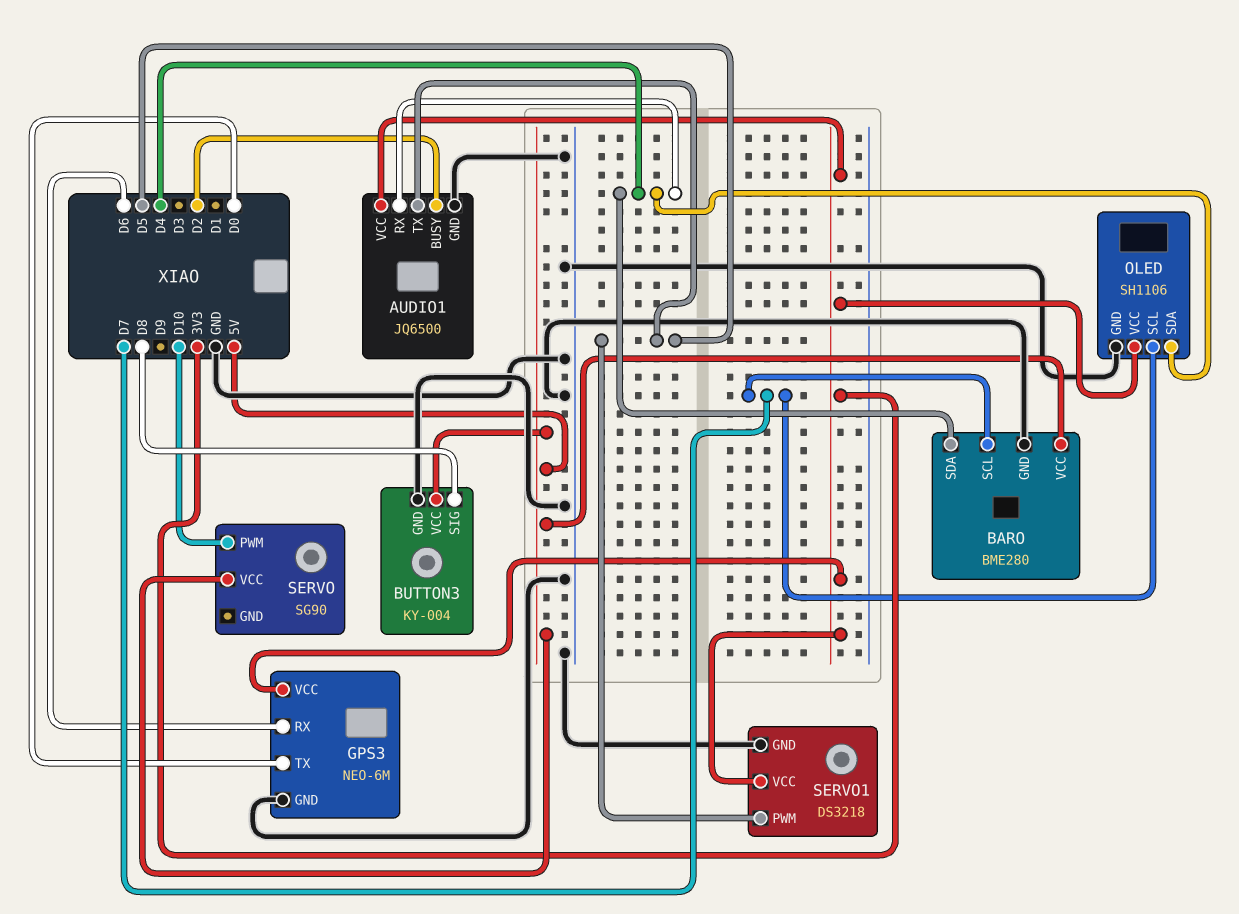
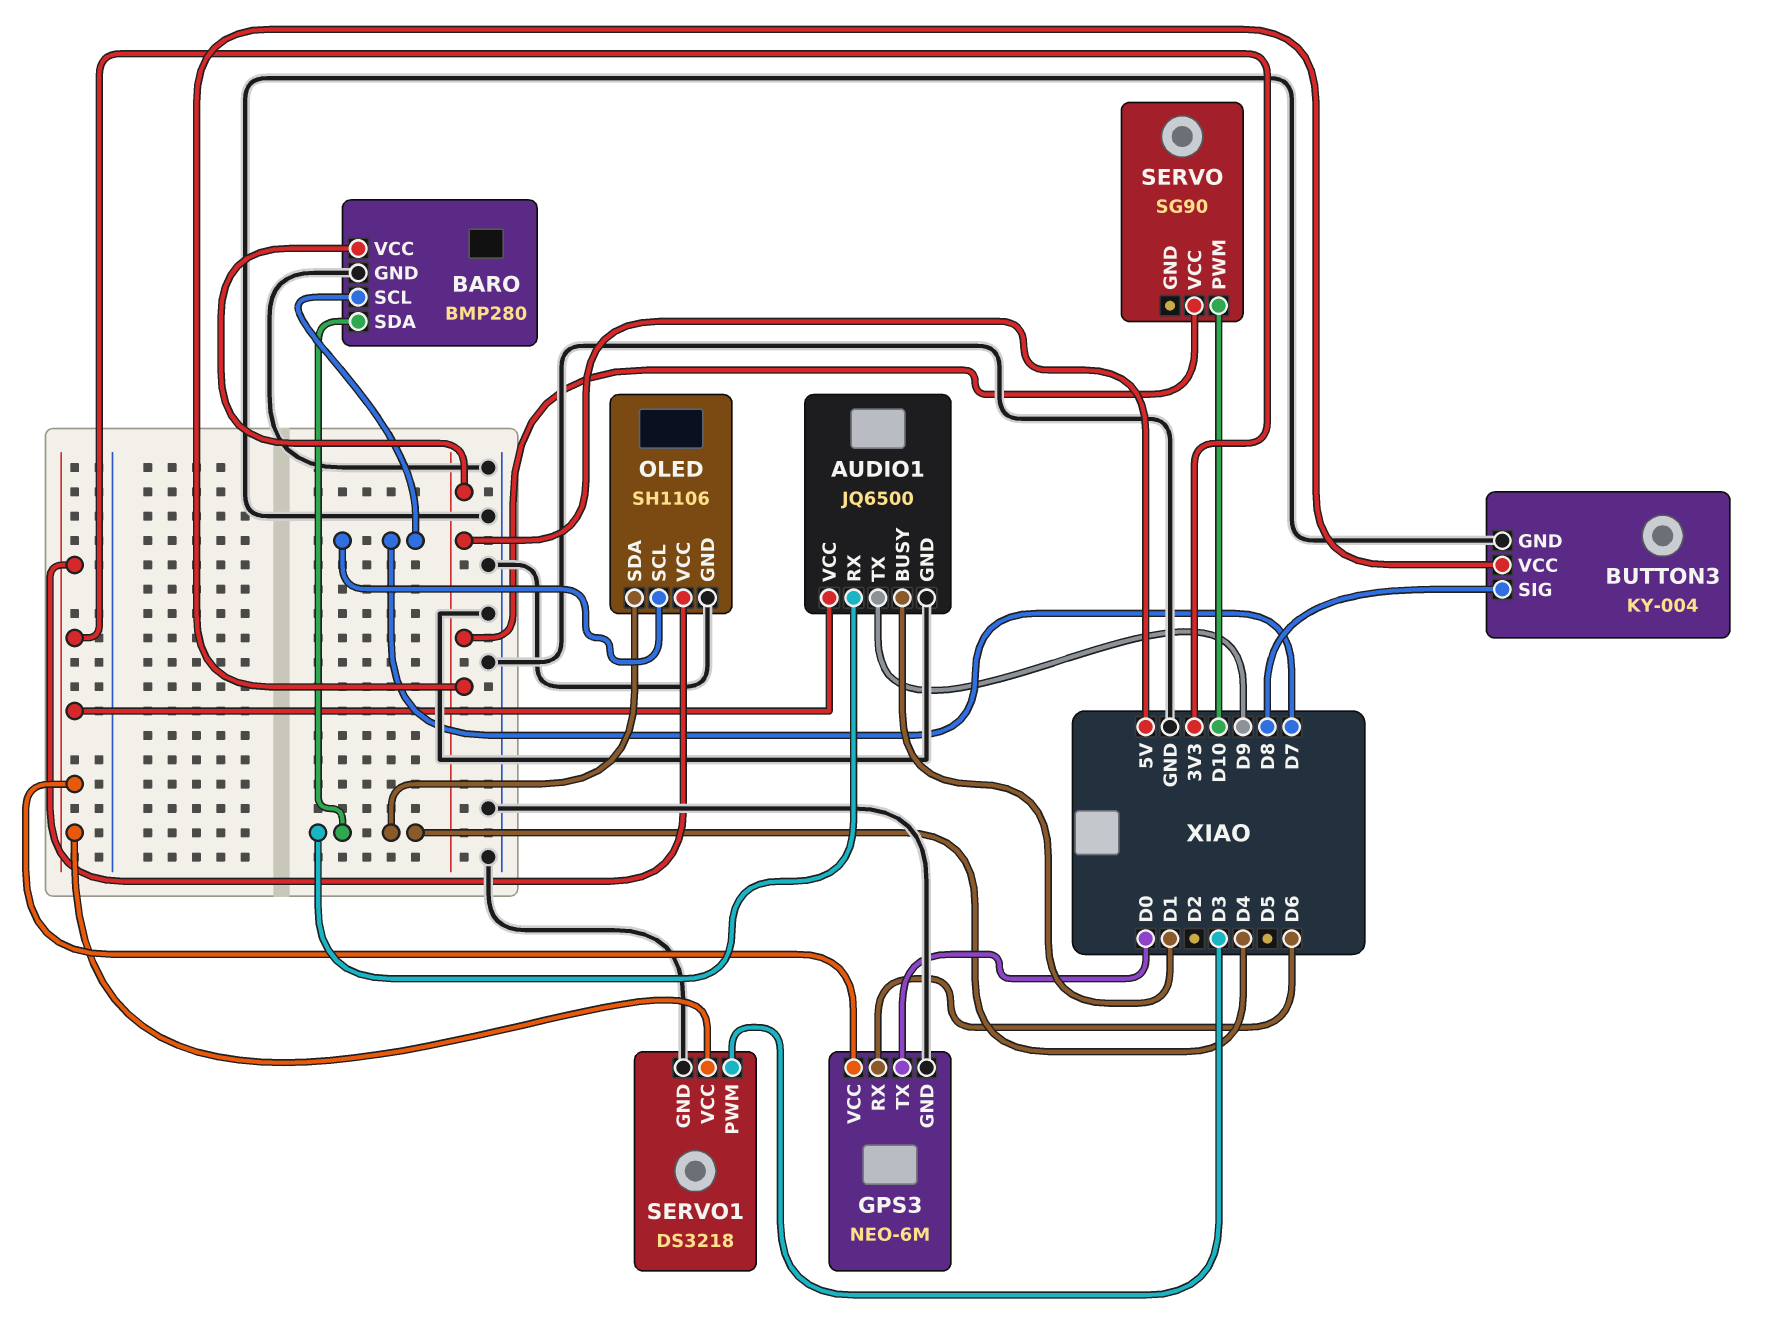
AUDIO1 pin BUSY: D2 -> D1
AUDIO1 pin TX: D5 -> D9
BARO: BME280 -> BMP280
SERVO1 pin PWM: D5 -> D3

